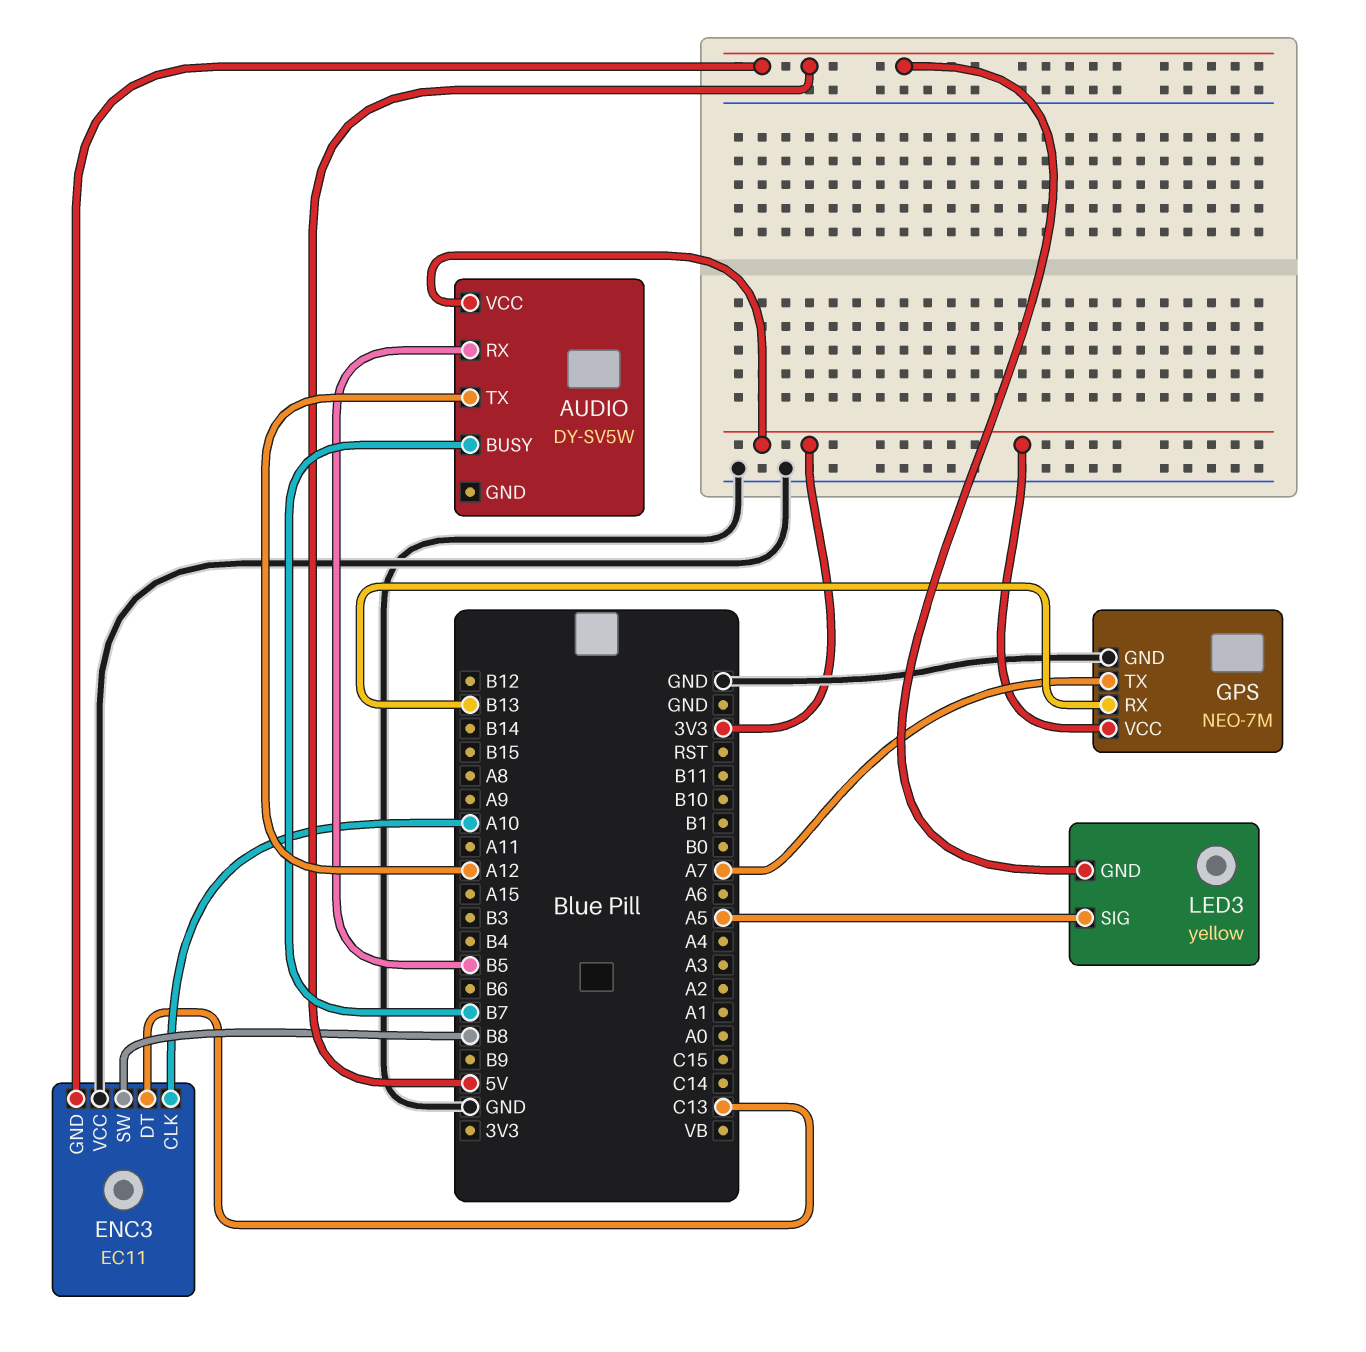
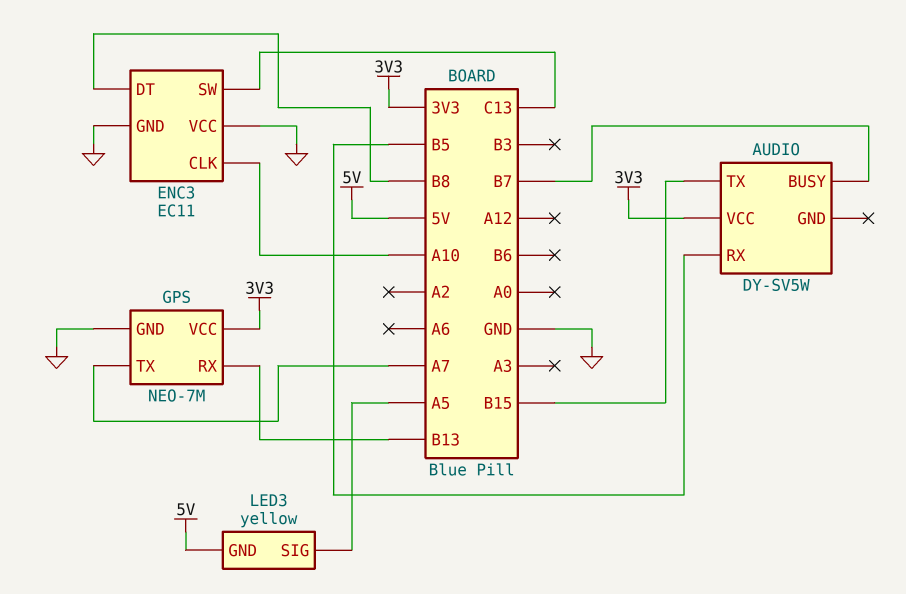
AUDIO pin TX: A12 -> B15
ENC3 pin DT: C13 -> B8
ENC3 pin GND: 5V -> GND
ENC3 pin SW: B8 -> C13

